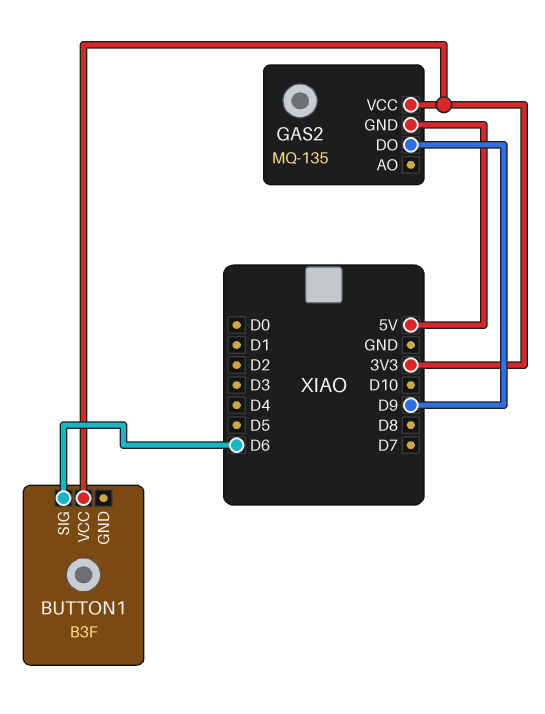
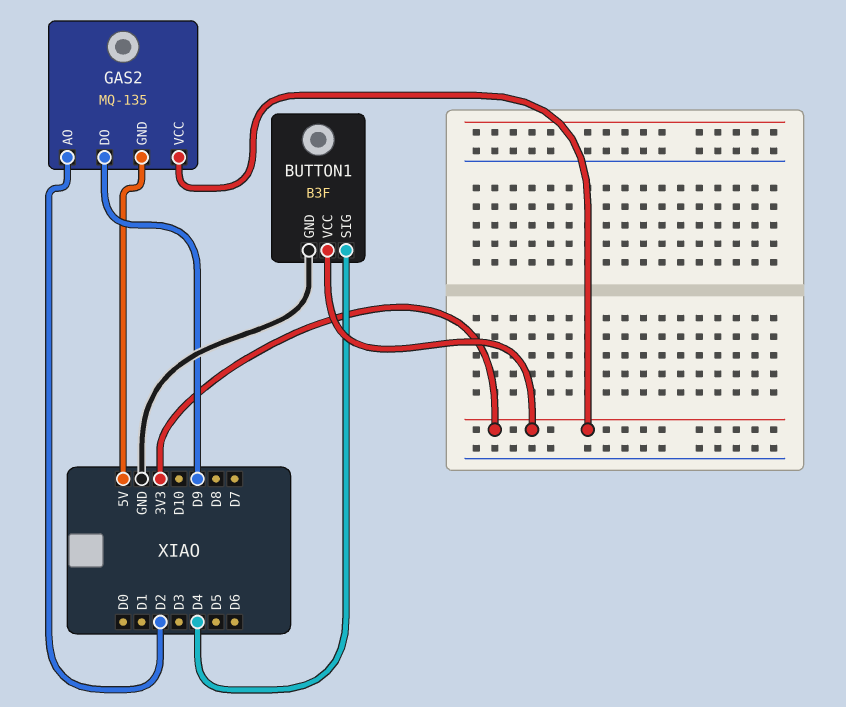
BUTTON1 pin GND: none -> GND
BUTTON1 pin SIG: D6 -> D4
GAS2 pin AO: none -> D2

